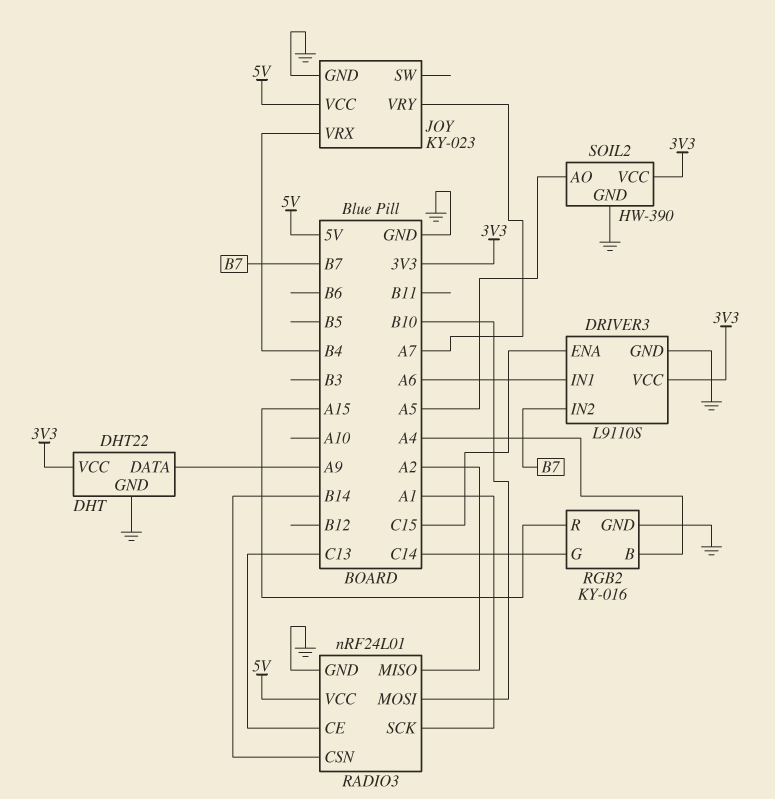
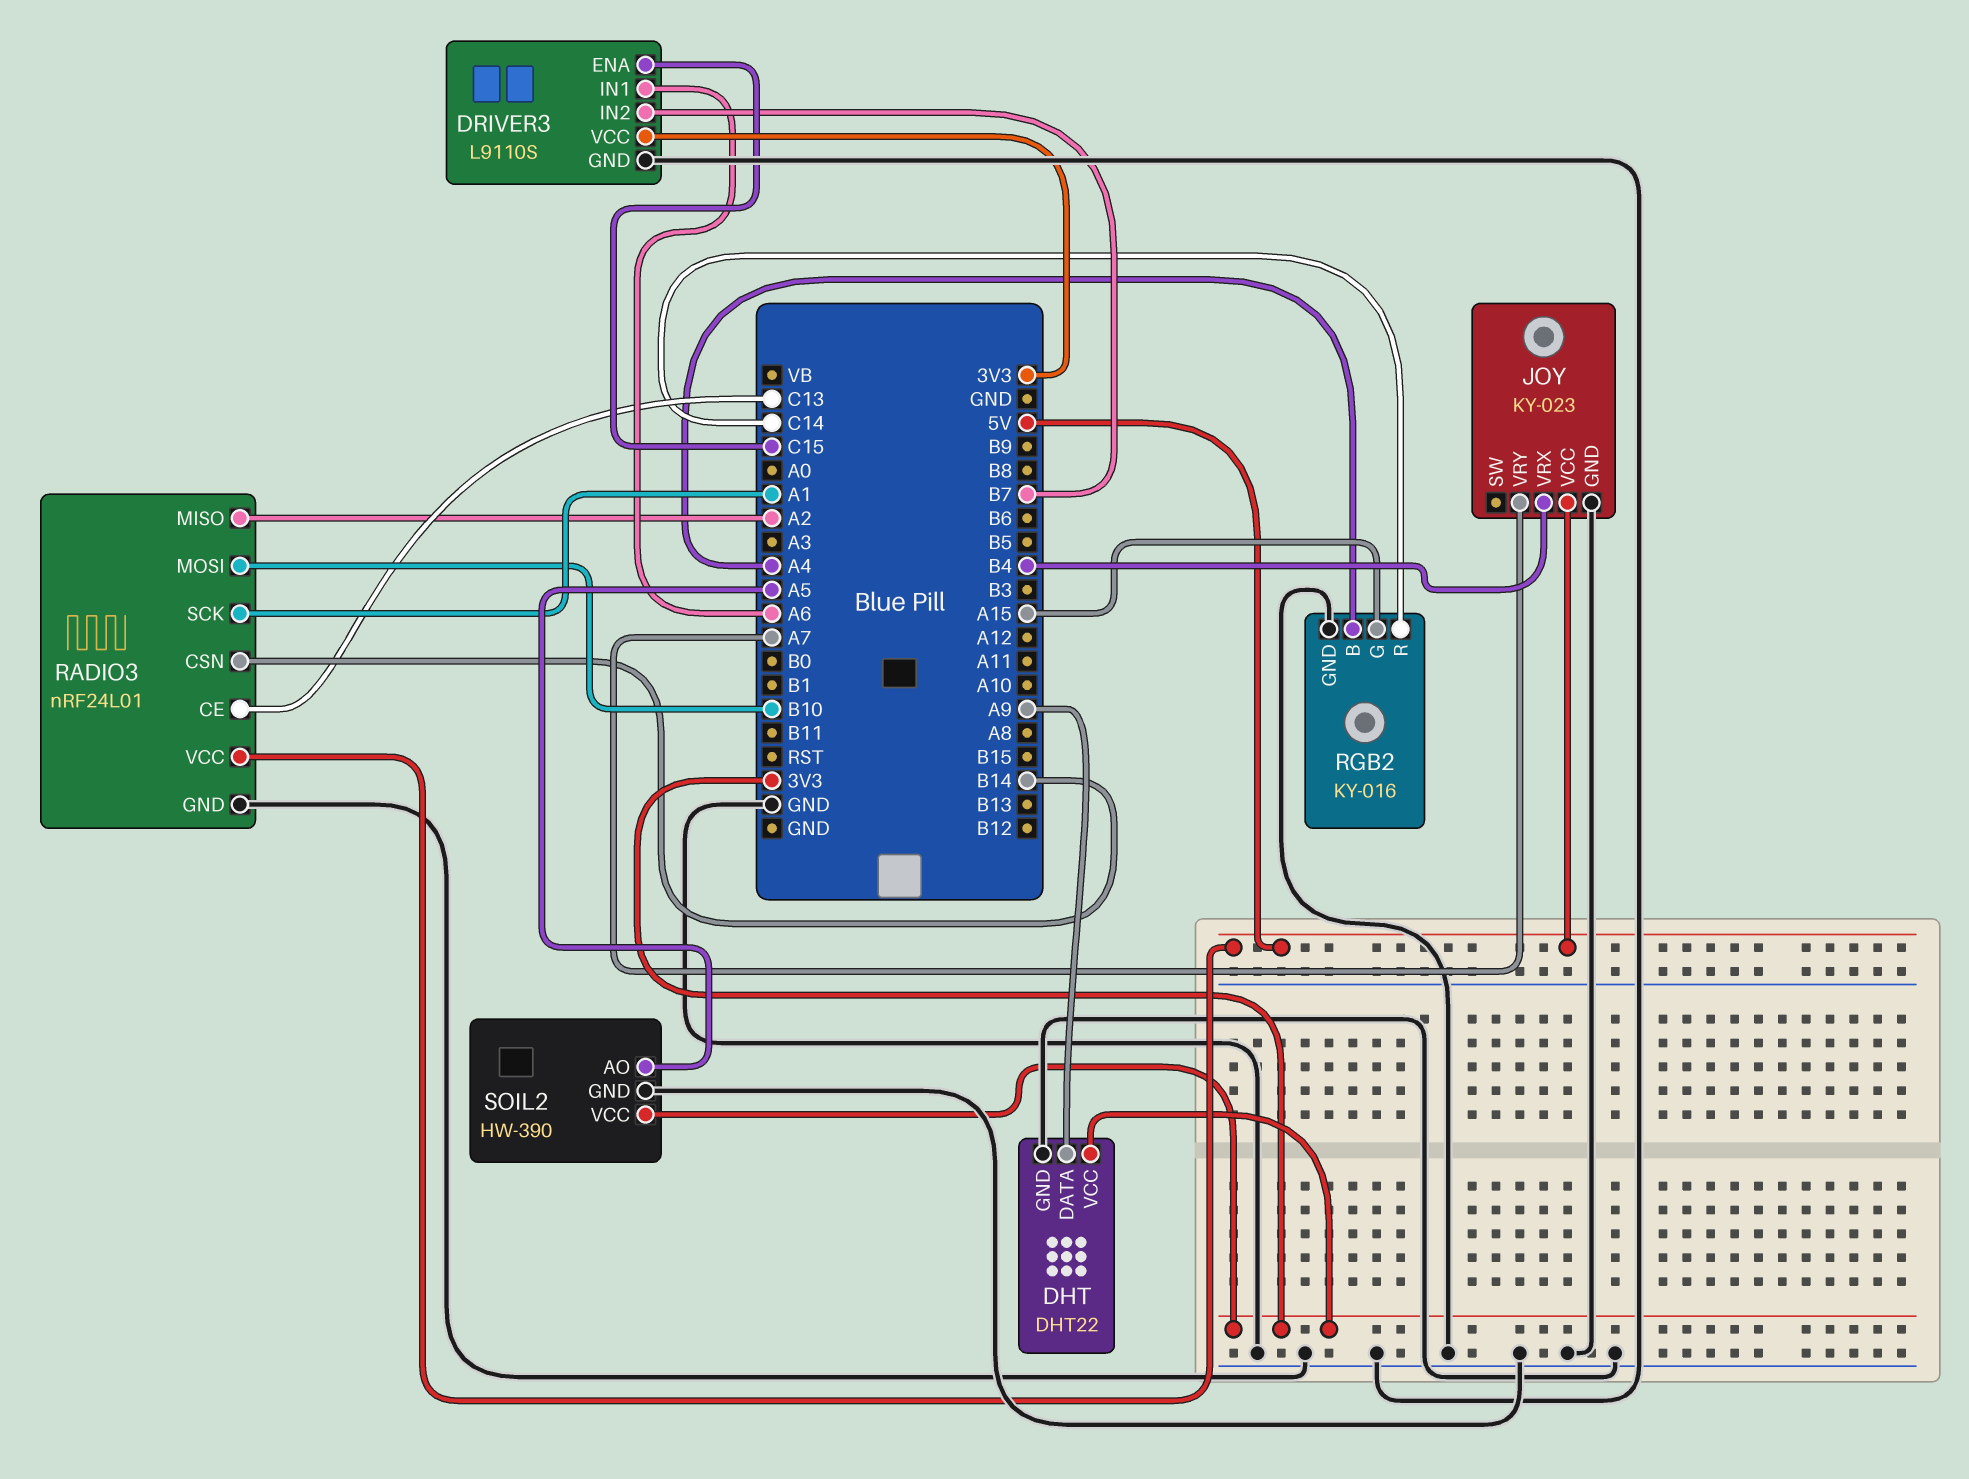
RGB2 pin G: C14 -> A15
RGB2 pin R: A15 -> C14

